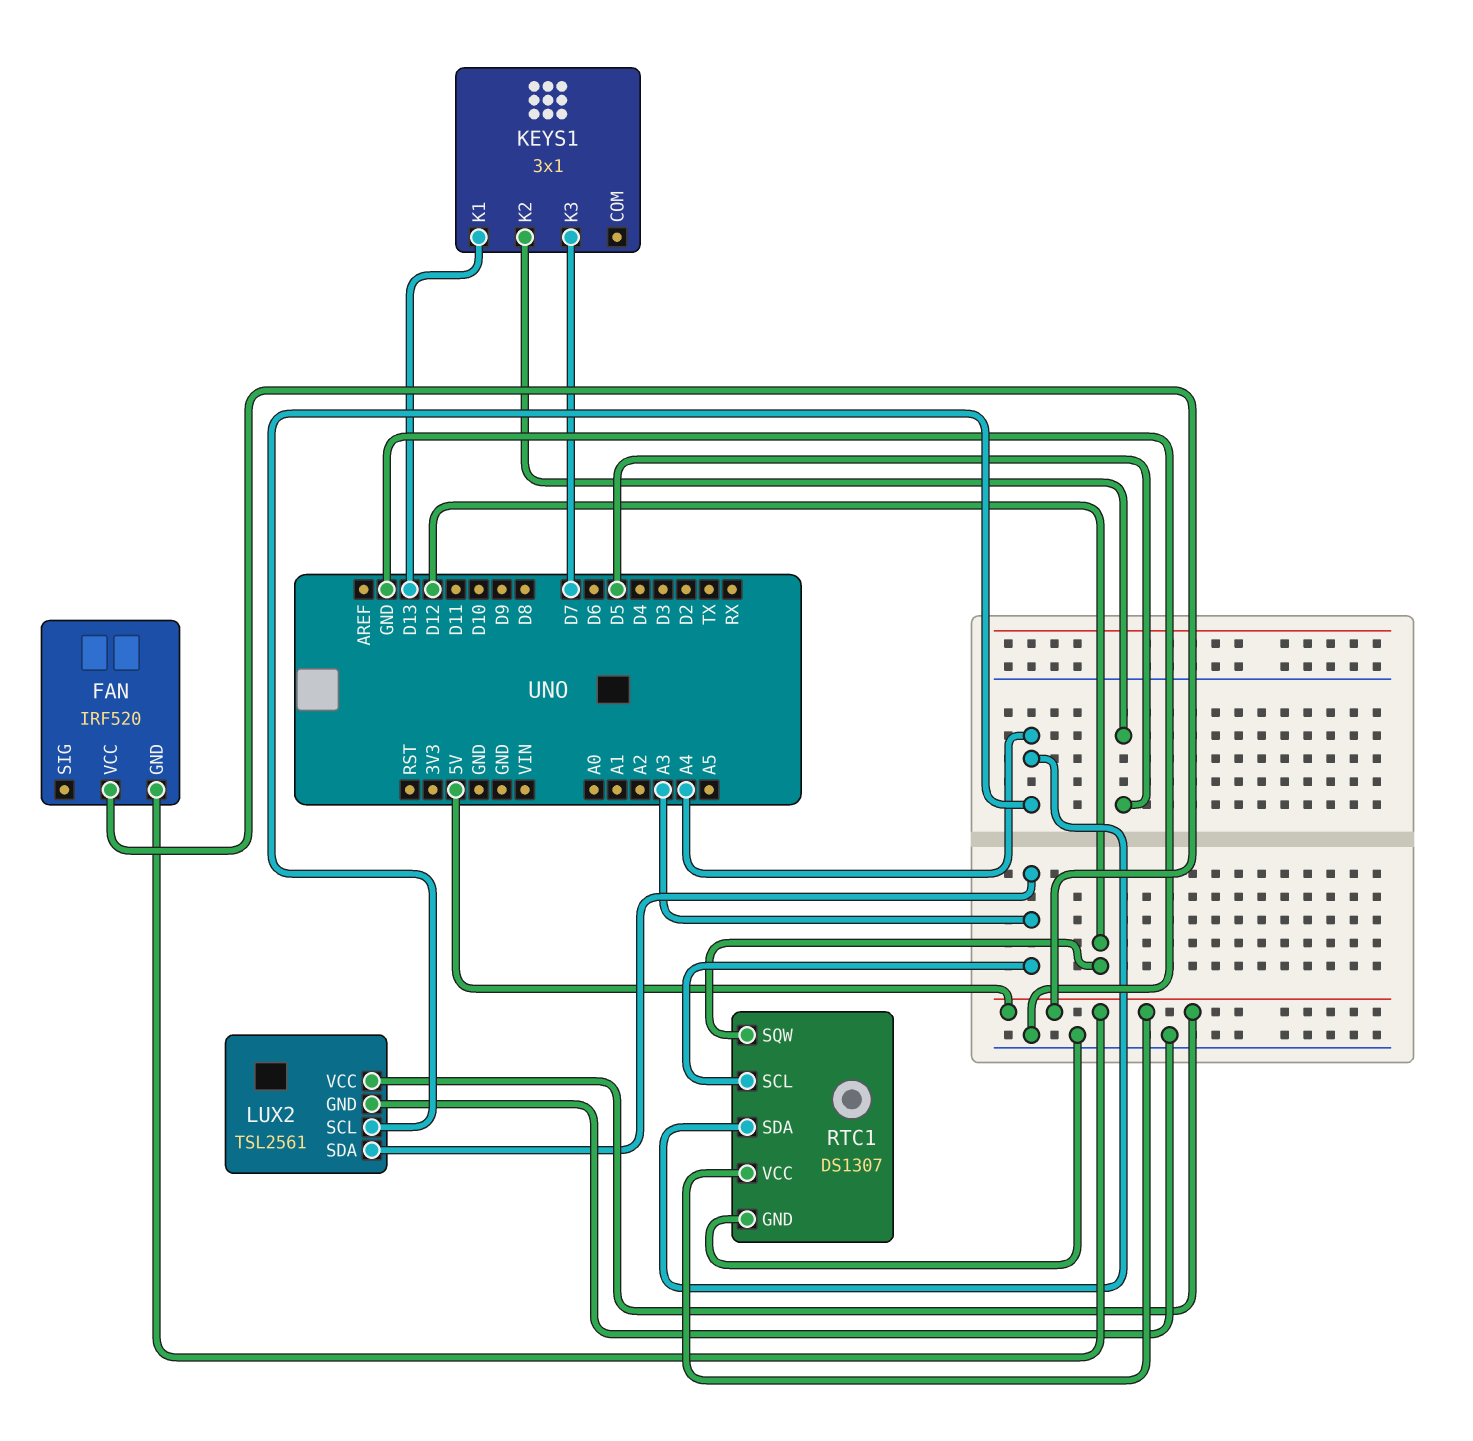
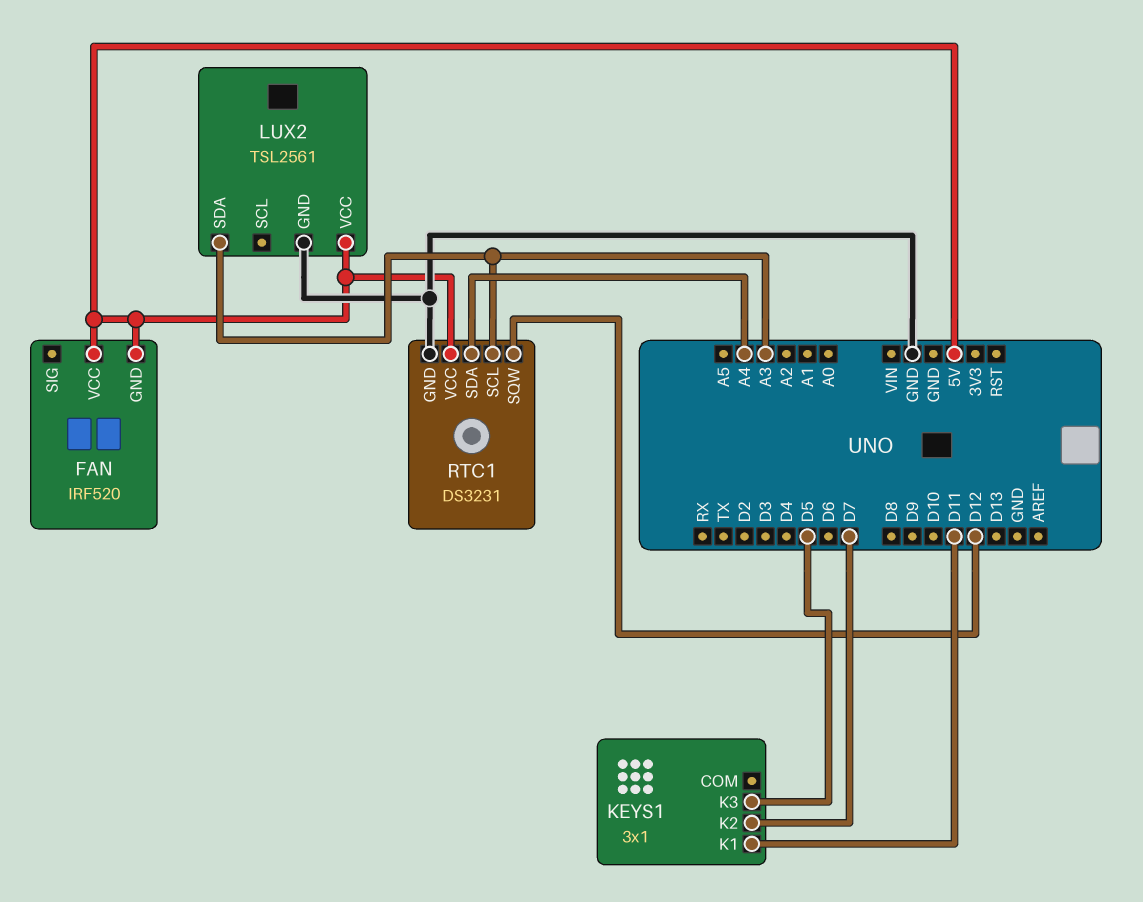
KEYS1 pin K1: D13 -> D11
KEYS1 pin K2: D5 -> D7
KEYS1 pin K3: D7 -> D5
LUX2 pin SCL: A4 -> none
RTC1: DS1307 -> DS3231

